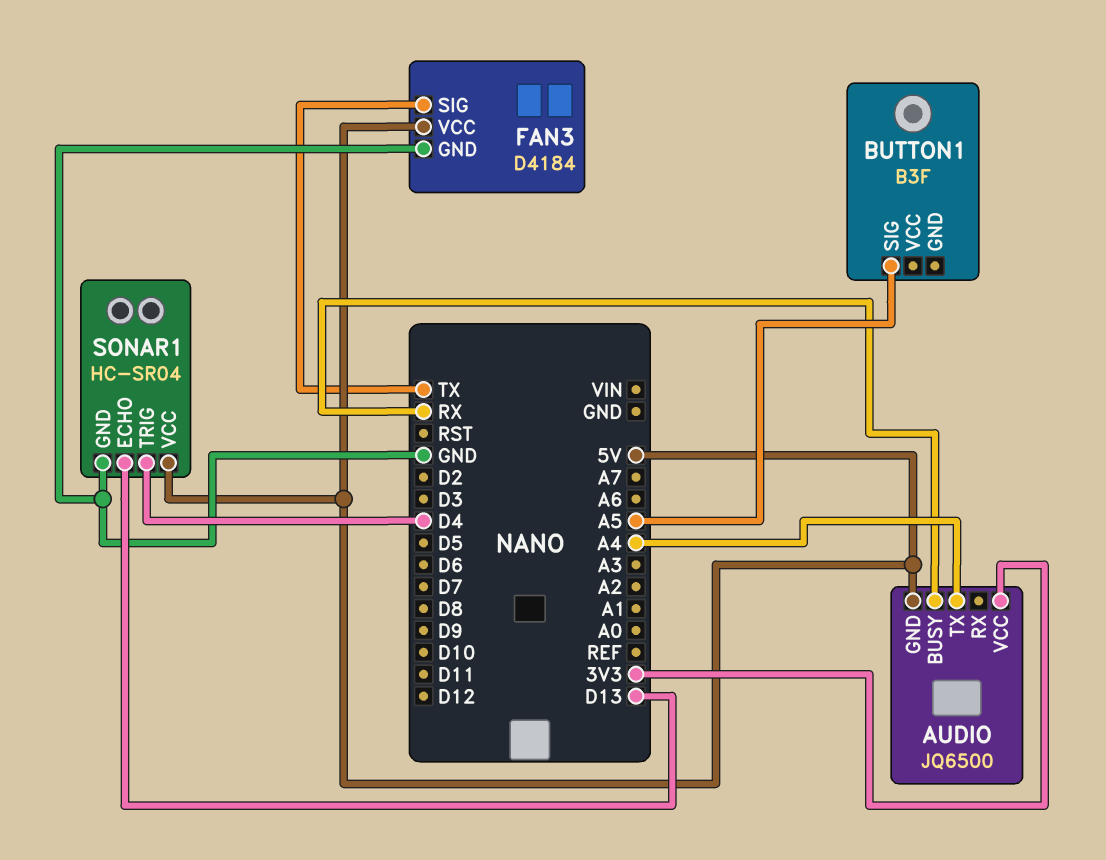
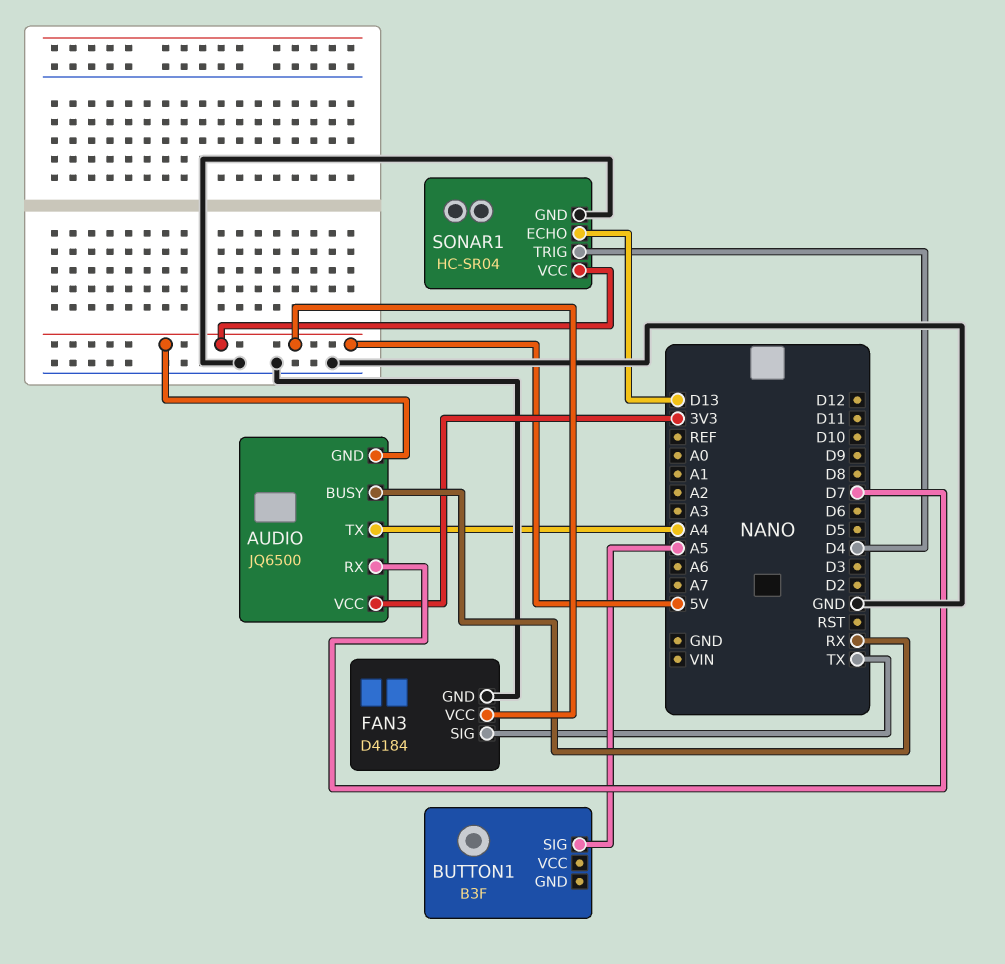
AUDIO pin RX: none -> D7

